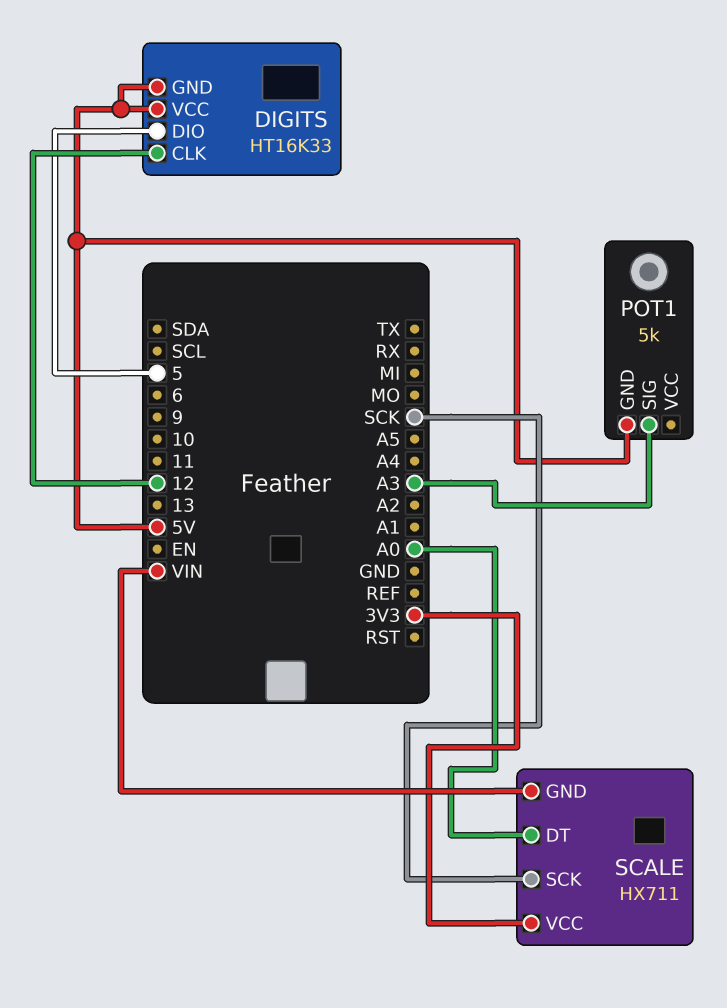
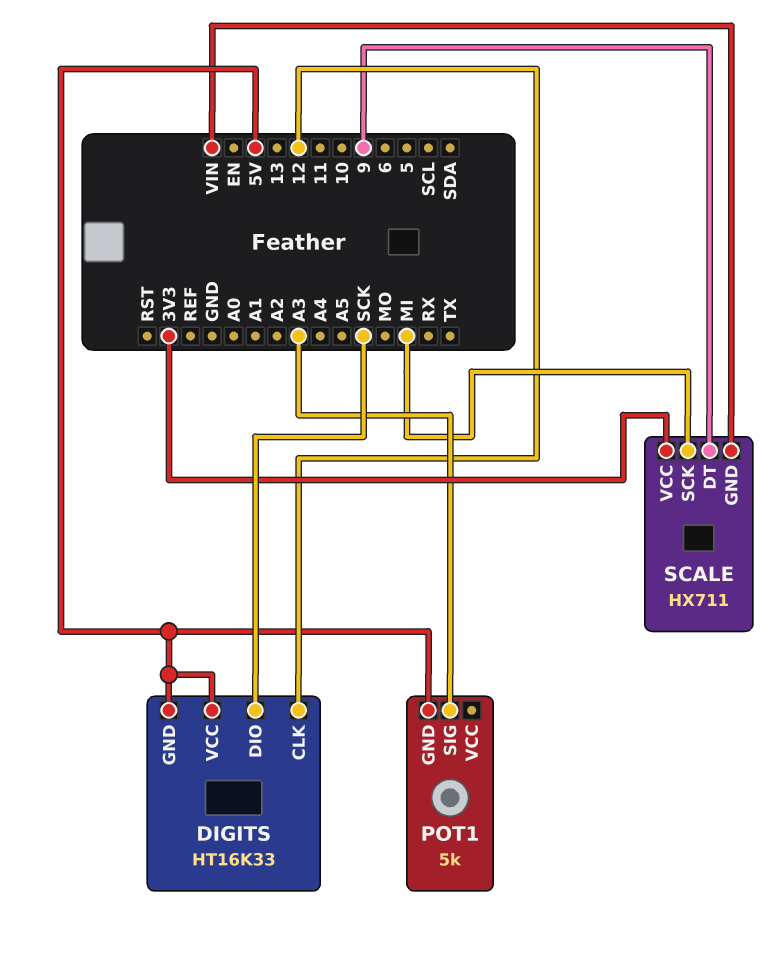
DIGITS pin DIO: 5 -> SCK
SCALE pin DT: A0 -> 9
SCALE pin SCK: SCK -> MI

